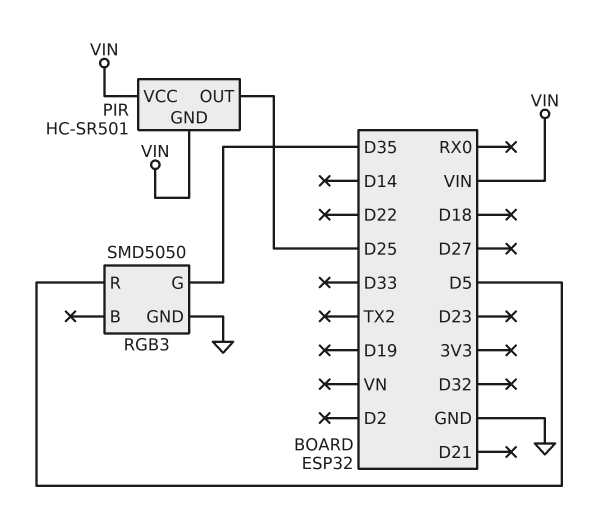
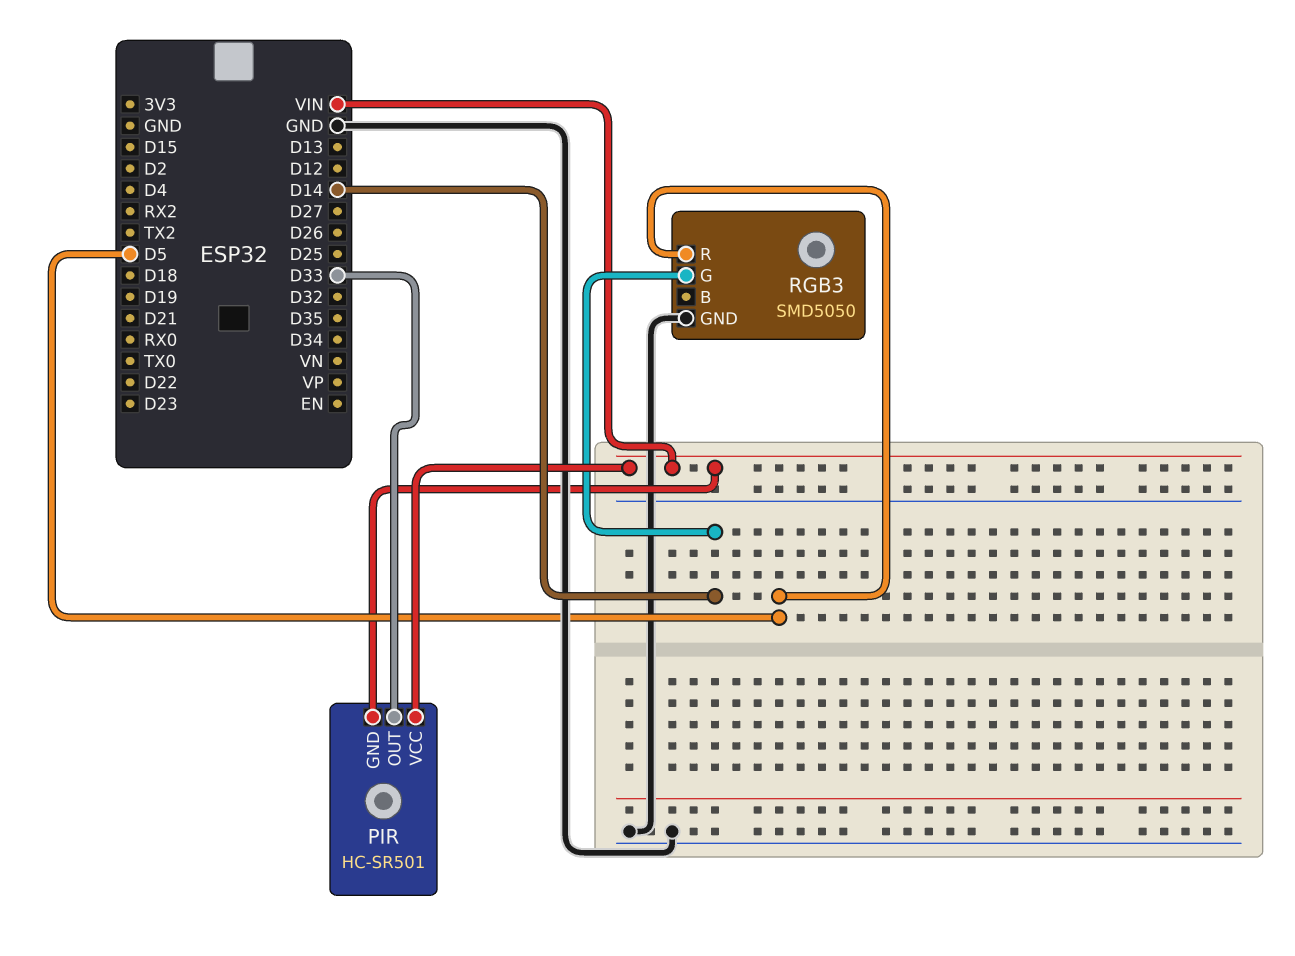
PIR pin OUT: D25 -> D33
RGB3 pin G: D35 -> D14

